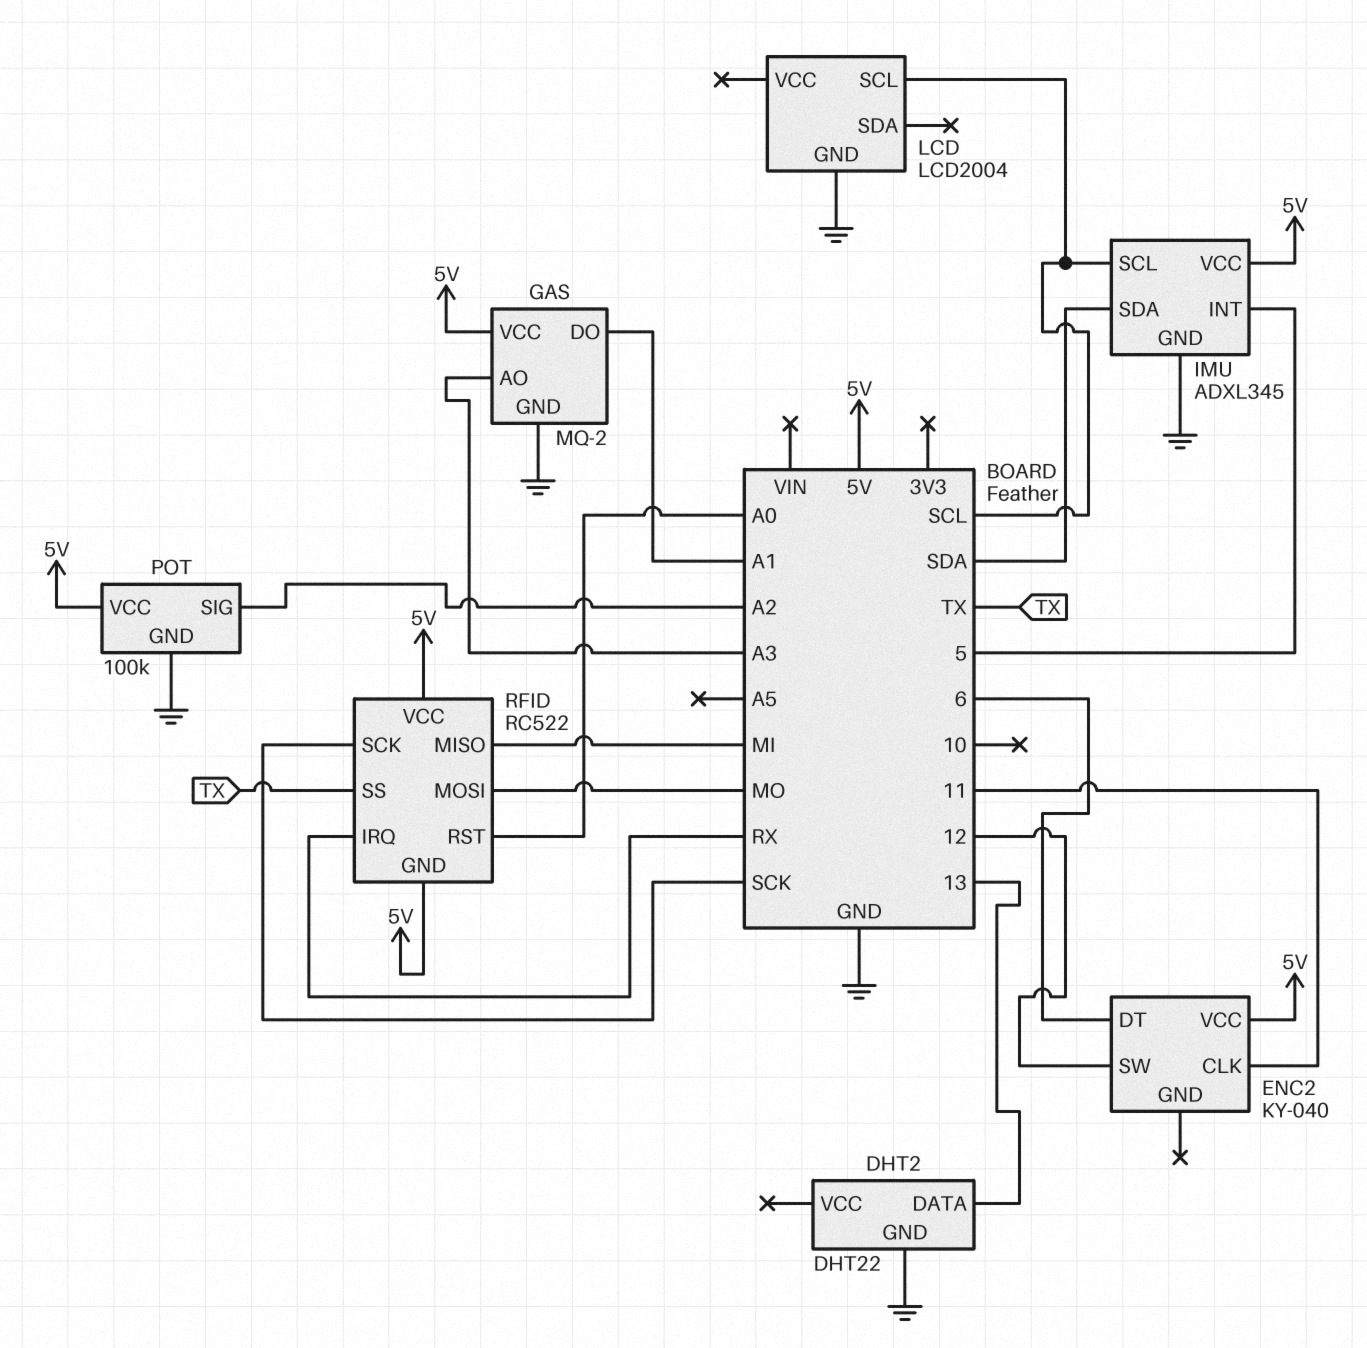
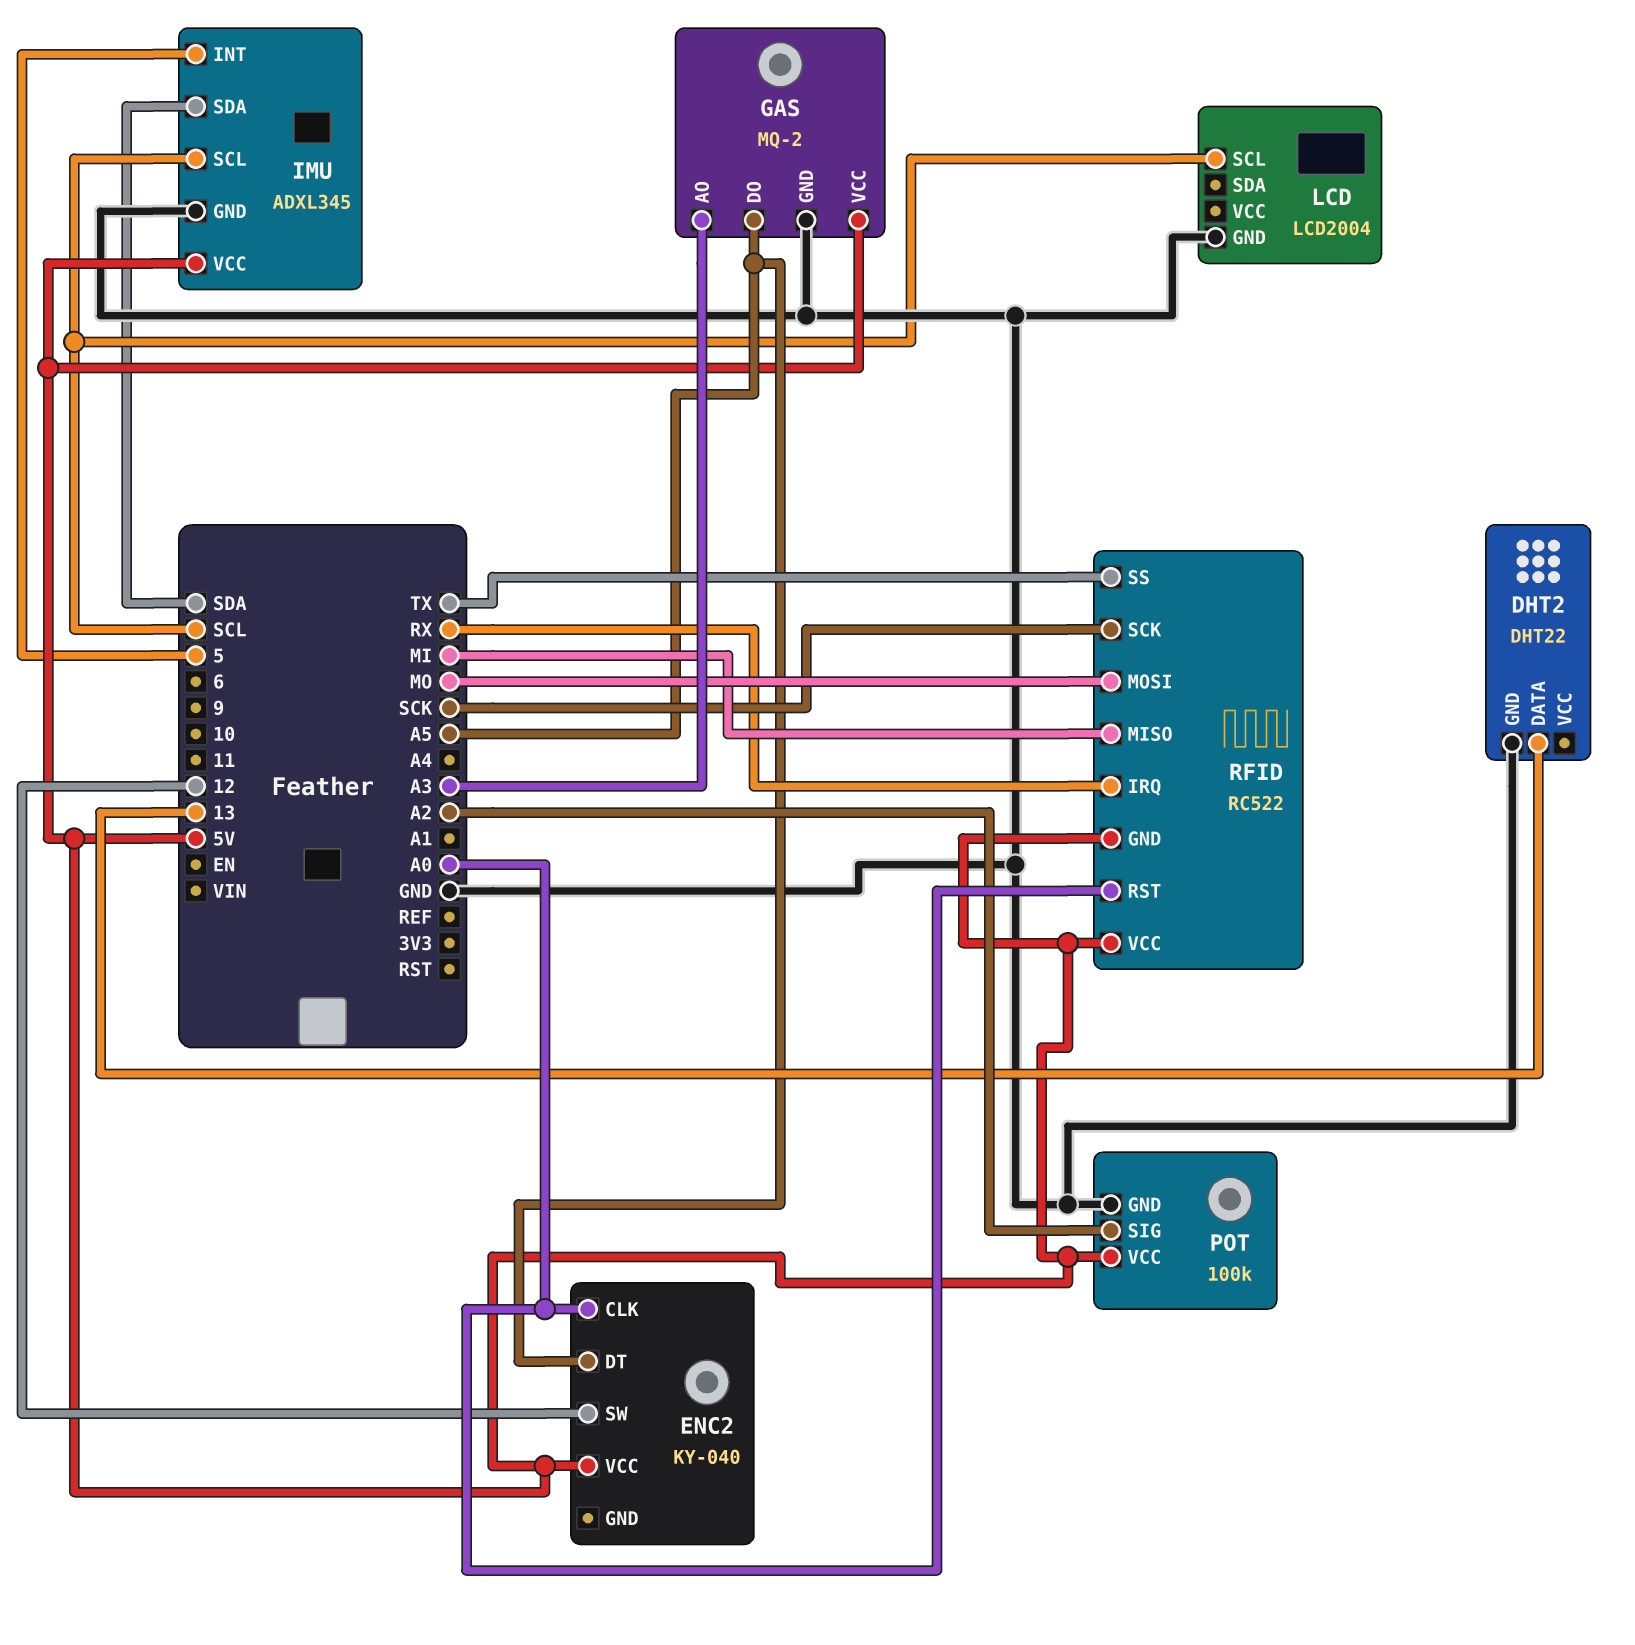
ENC2 pin CLK: 11 -> A0
ENC2 pin DT: 6 -> A5
GAS pin DO: A1 -> A5

